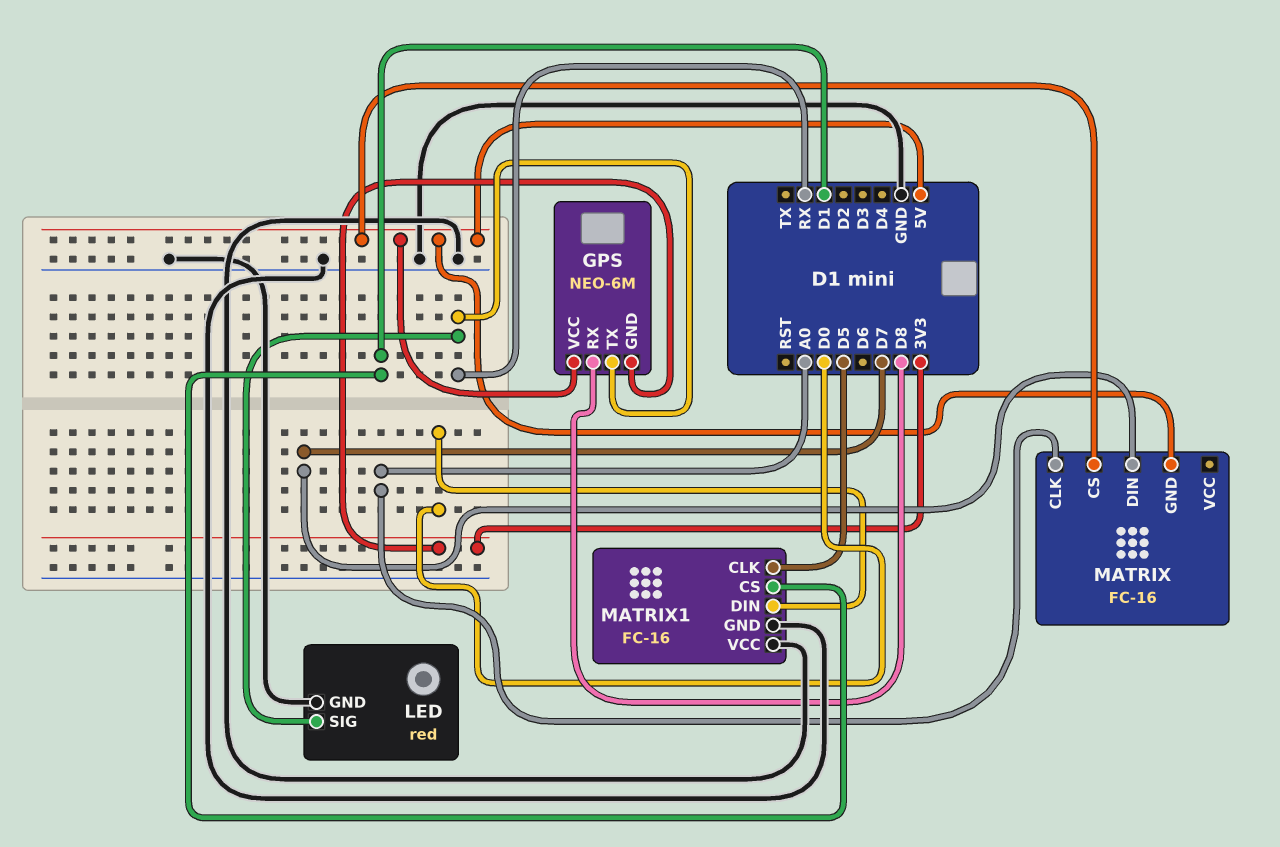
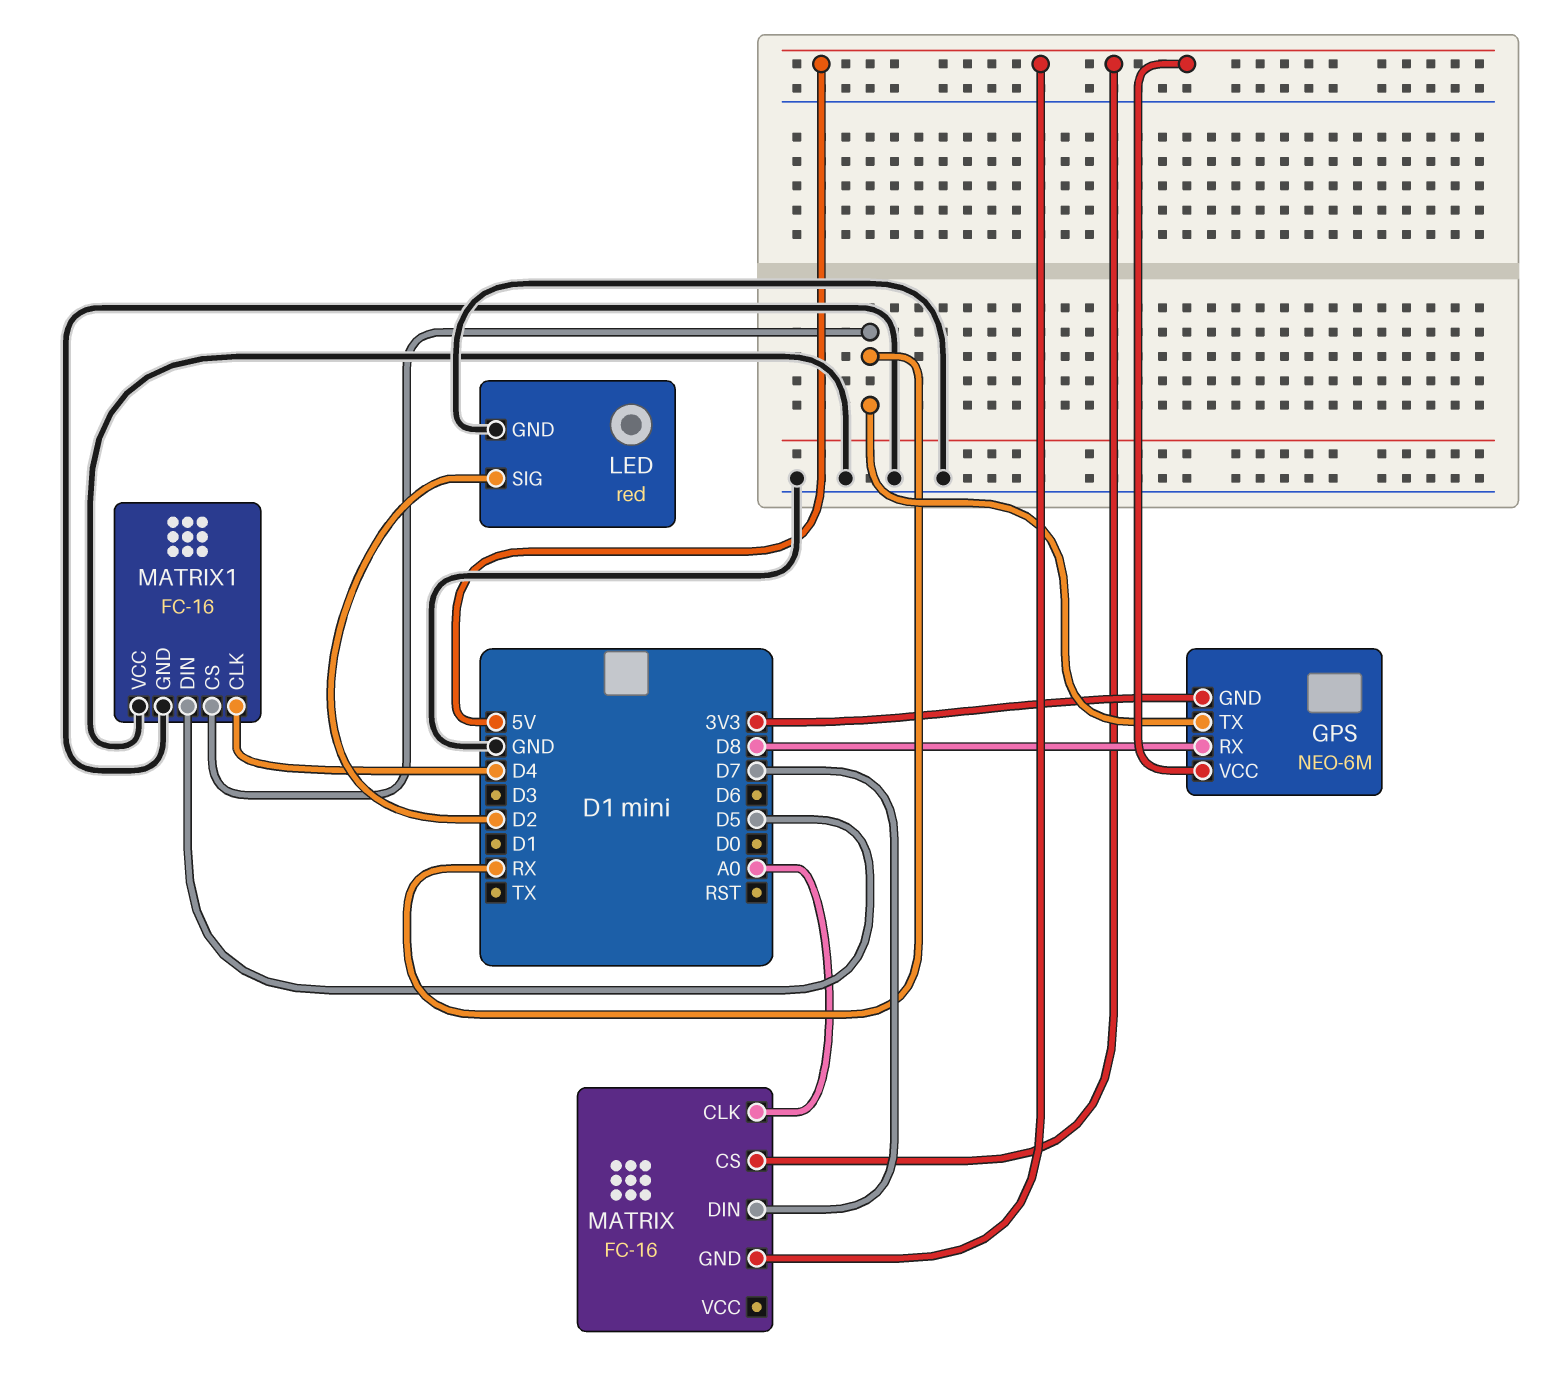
LED pin SIG: RX -> D2
MATRIX1 pin CLK: D5 -> D4
MATRIX1 pin CS: D1 -> RX
MATRIX1 pin DIN: D0 -> D5

